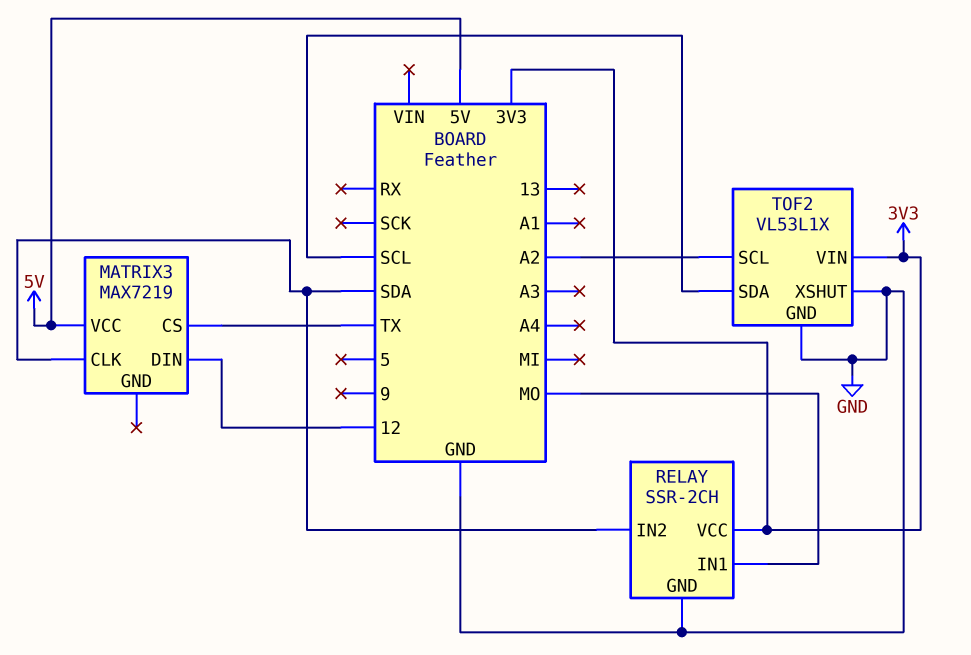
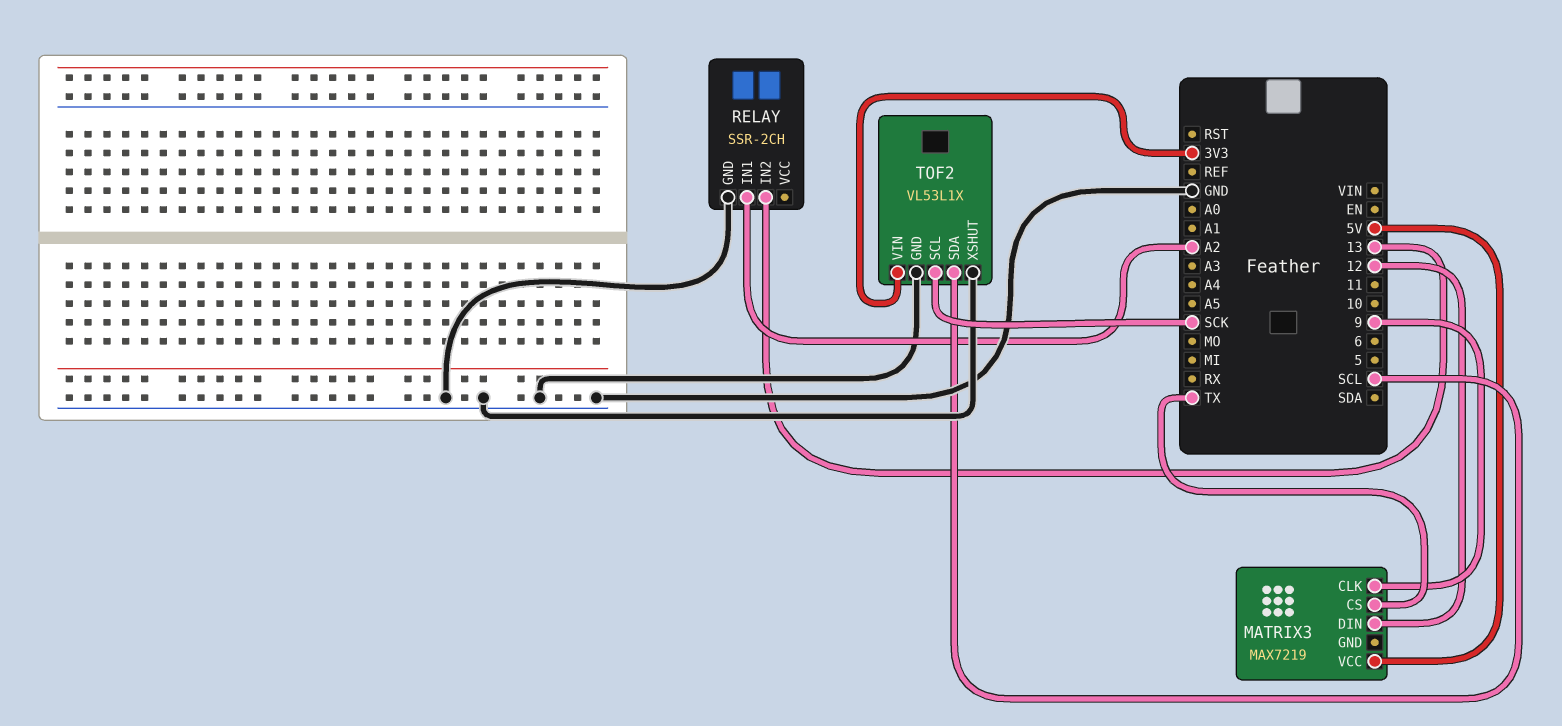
MATRIX3 pin CLK: SDA -> 9
RELAY pin IN1: MO -> A2
RELAY pin IN2: SDA -> 13
RELAY pin VCC: 3V3 -> none
TOF2 pin SCL: A2 -> SCK

